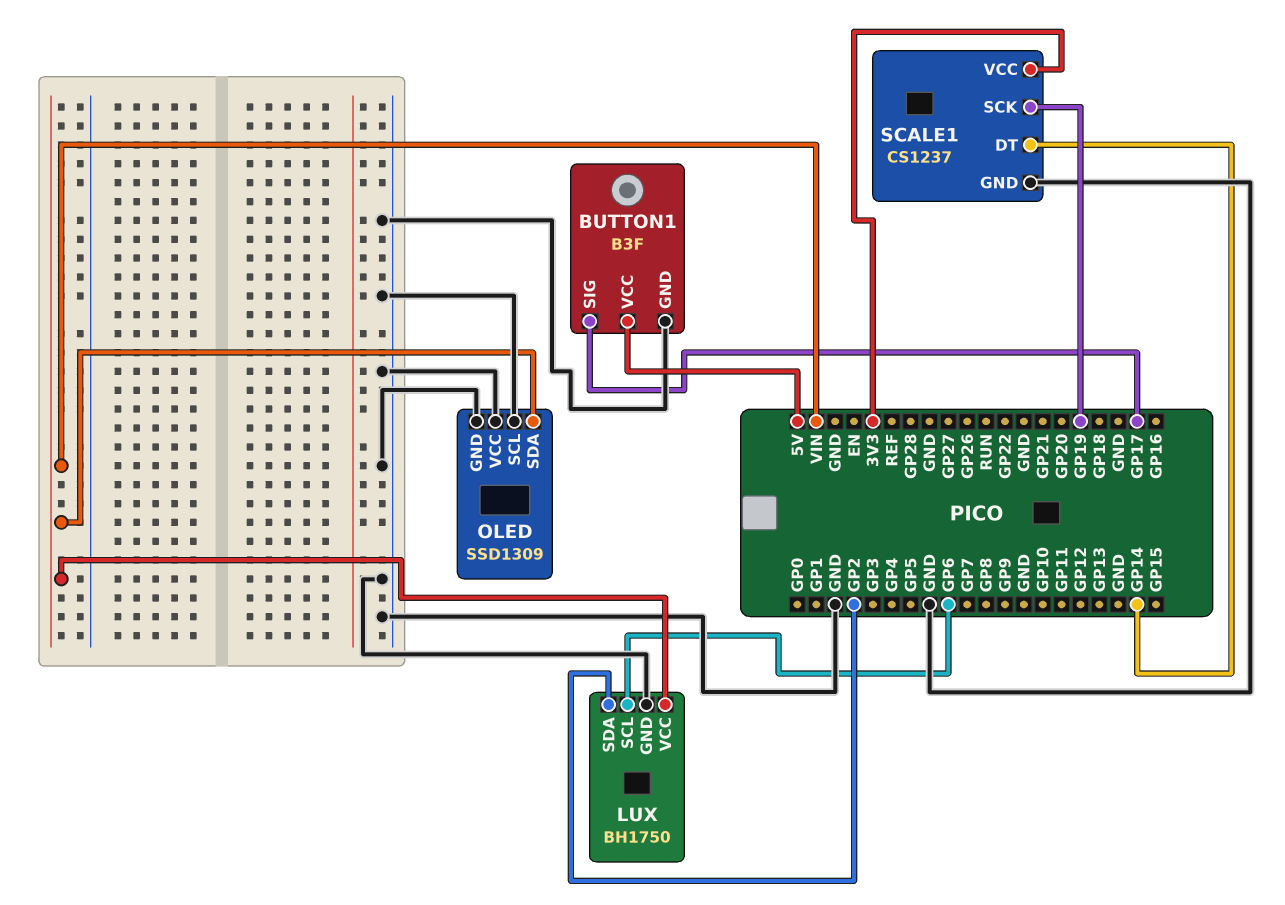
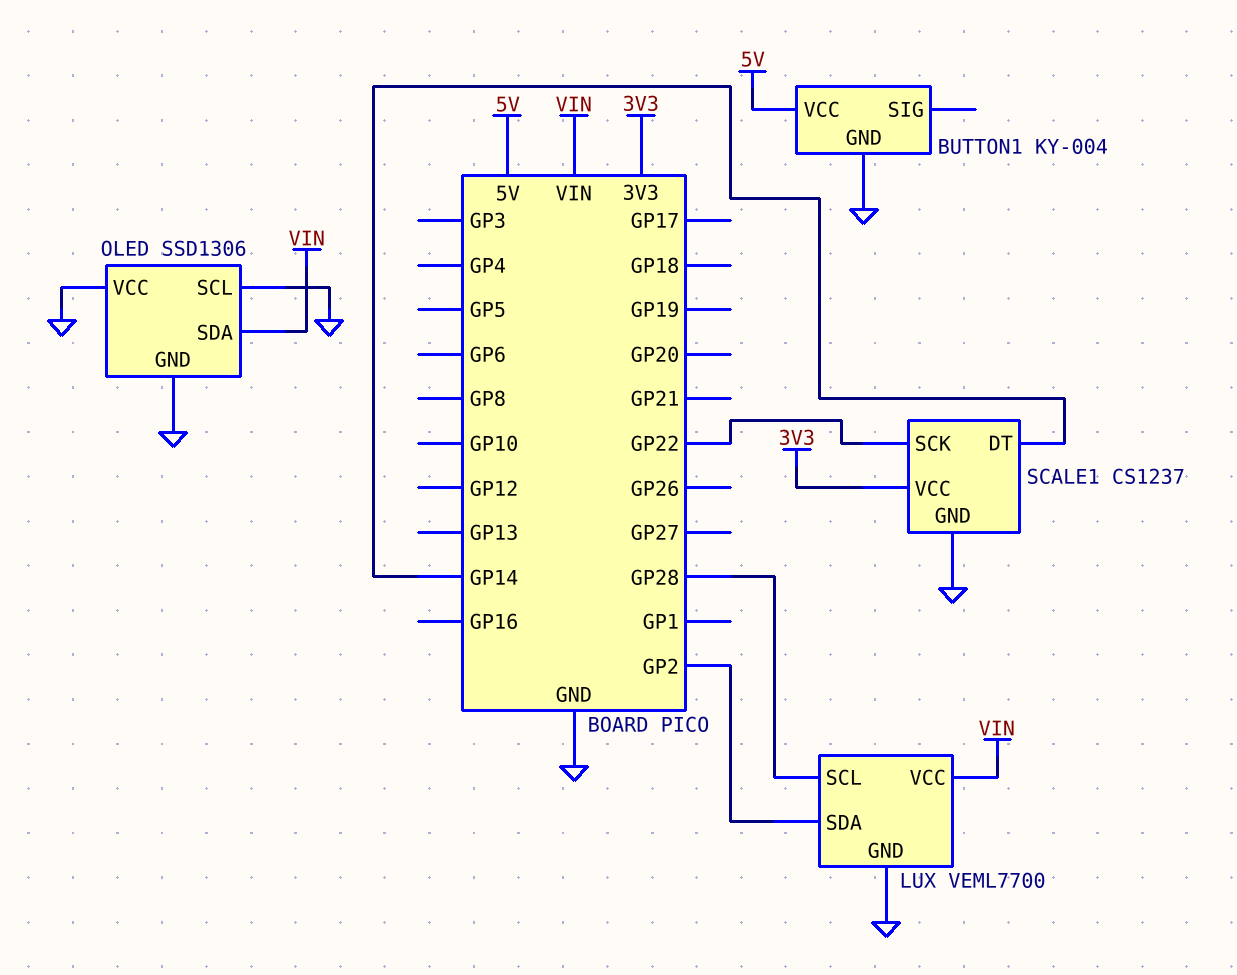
BUTTON1: B3F -> KY-004
BUTTON1 pin SIG: GP17 -> none
LUX: BH1750 -> VEML7700
LUX pin SCL: GP6 -> GP28
OLED: SSD1309 -> SSD1306
SCALE1 pin SCK: GP19 -> GP22

